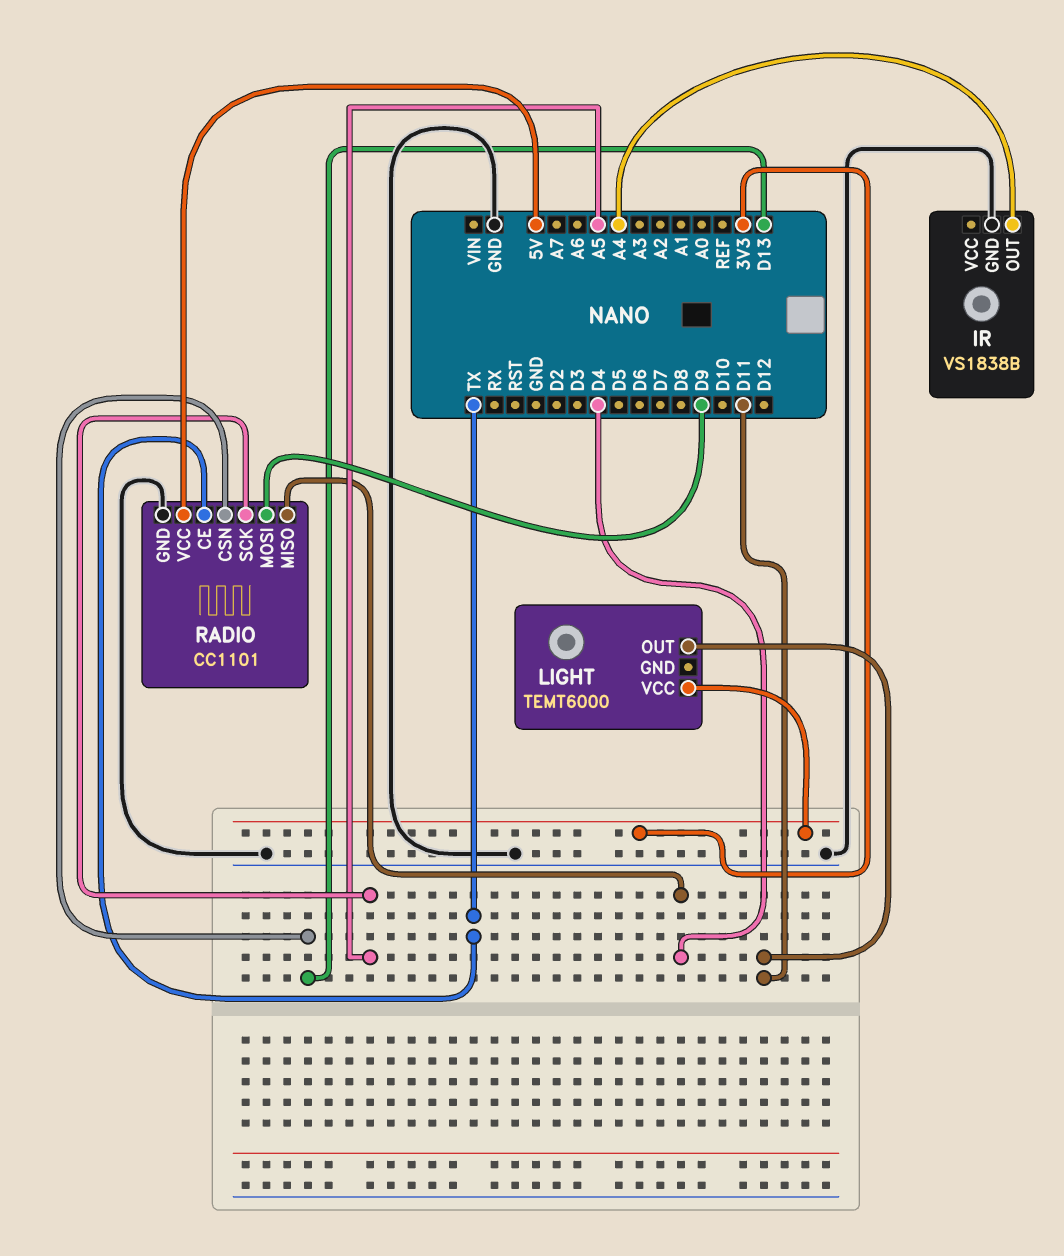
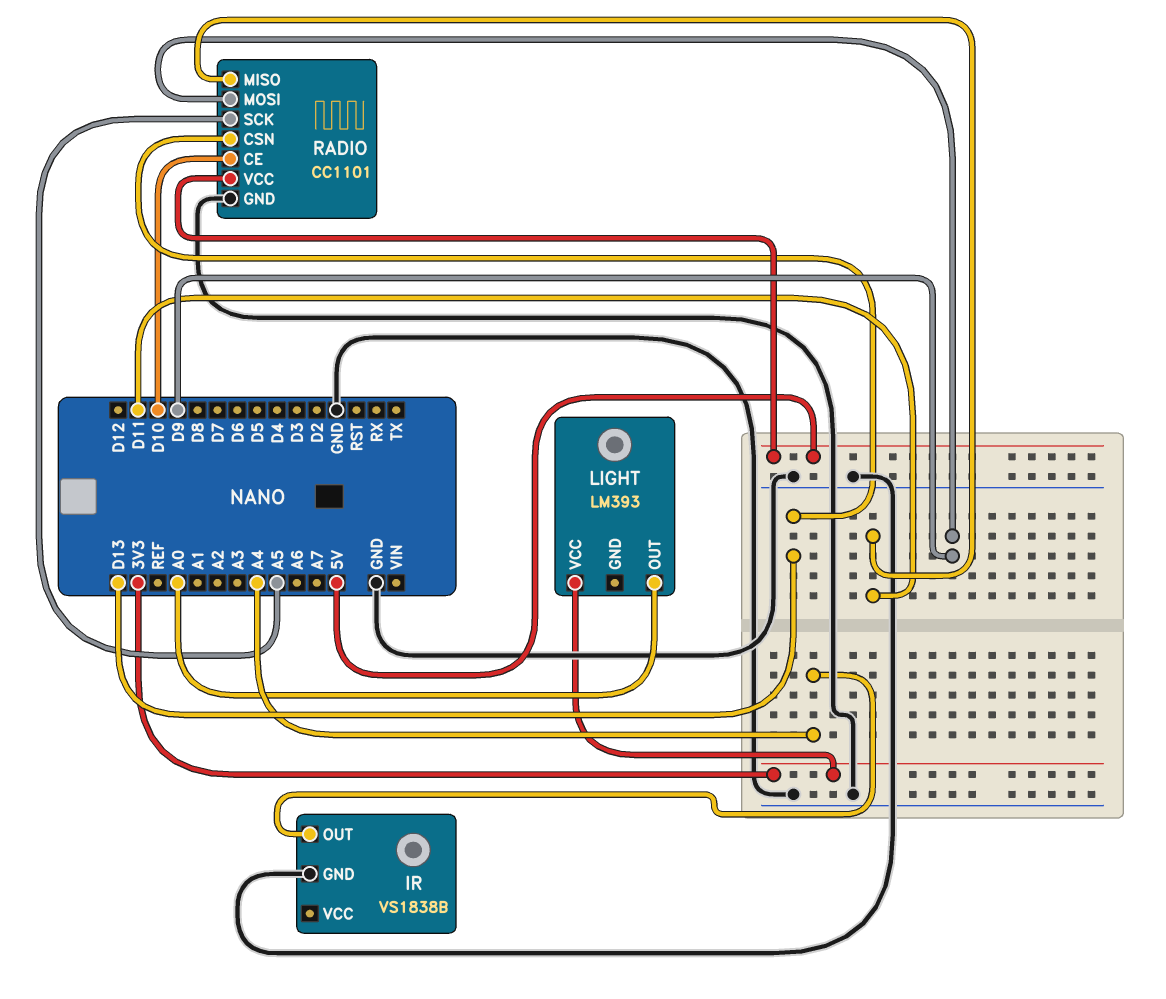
LIGHT: TEMT6000 -> LM393
LIGHT pin OUT: D11 -> A0
RADIO pin CE: TX -> D10
RADIO pin MISO: D4 -> D11

